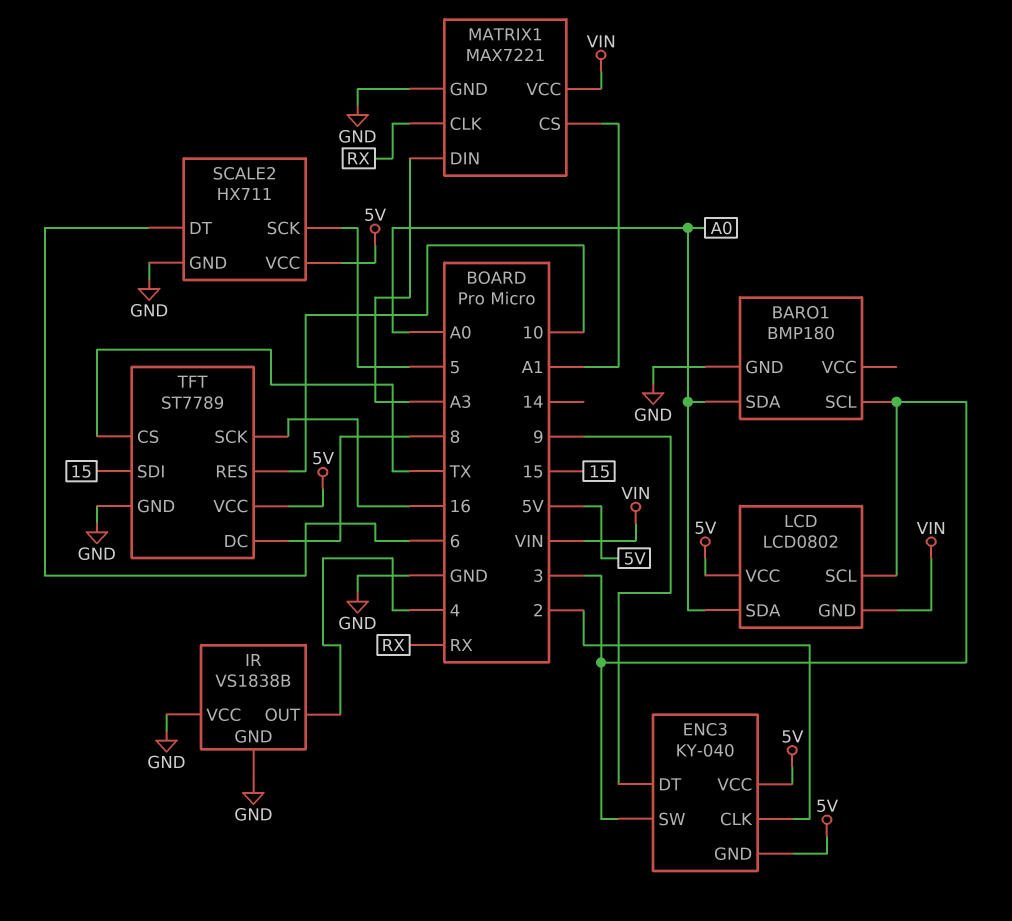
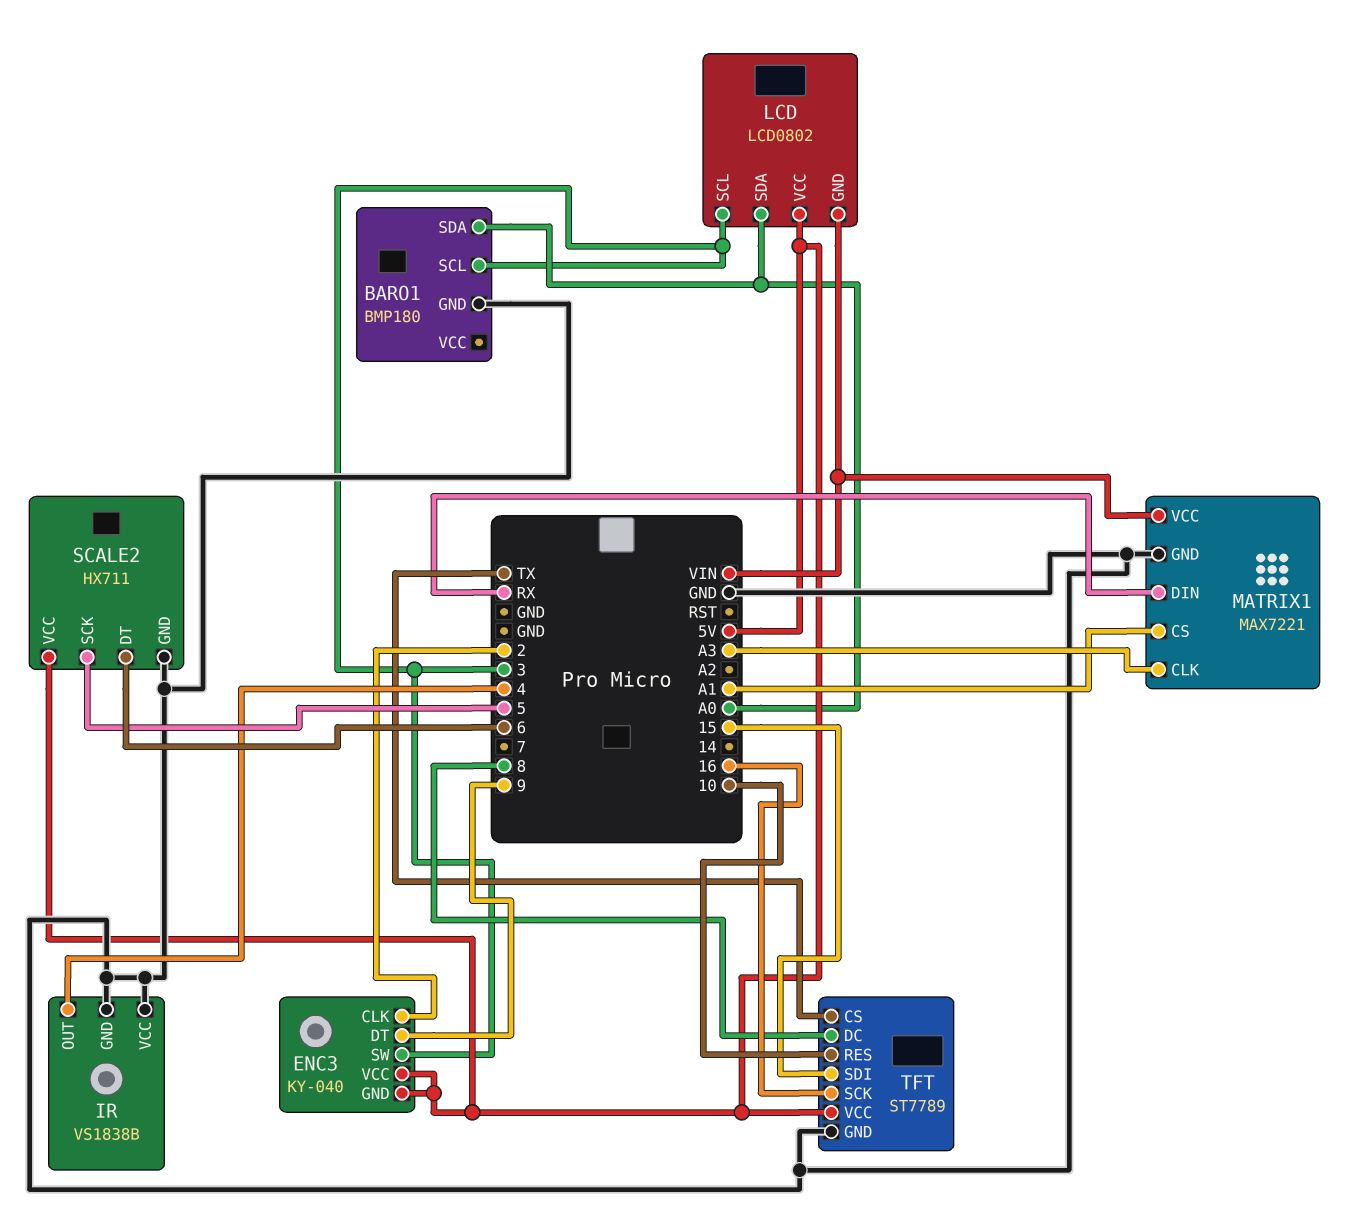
MATRIX1 pin CLK: RX -> A3
MATRIX1 pin DIN: A3 -> RX

